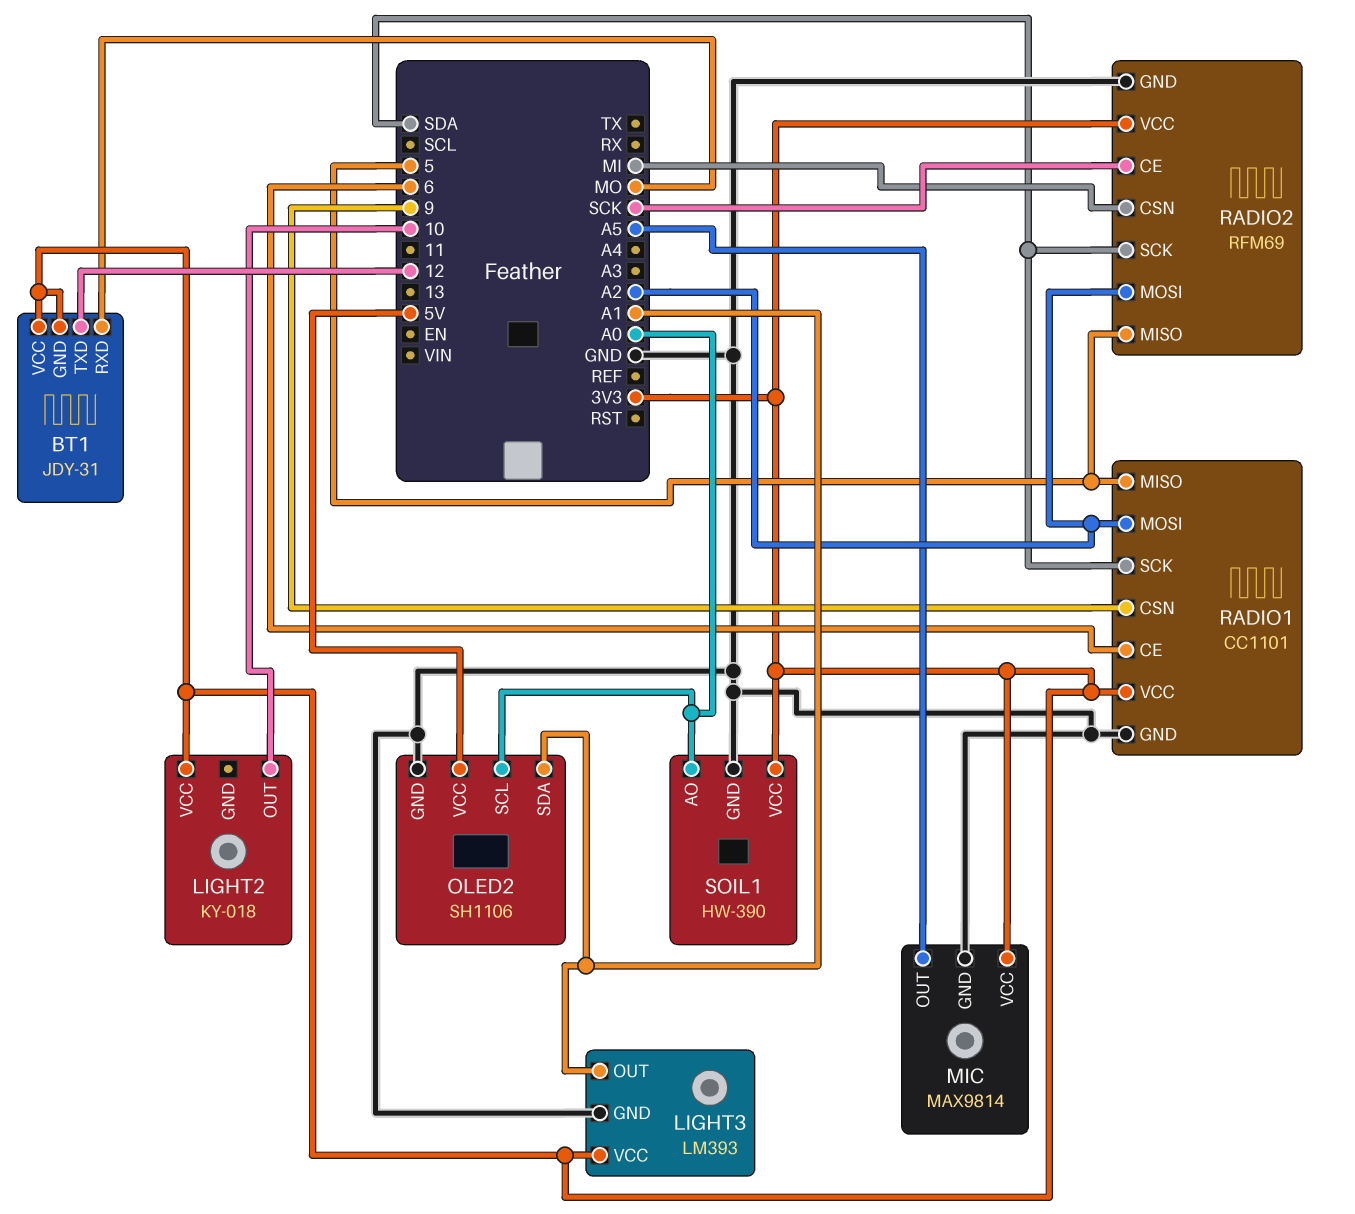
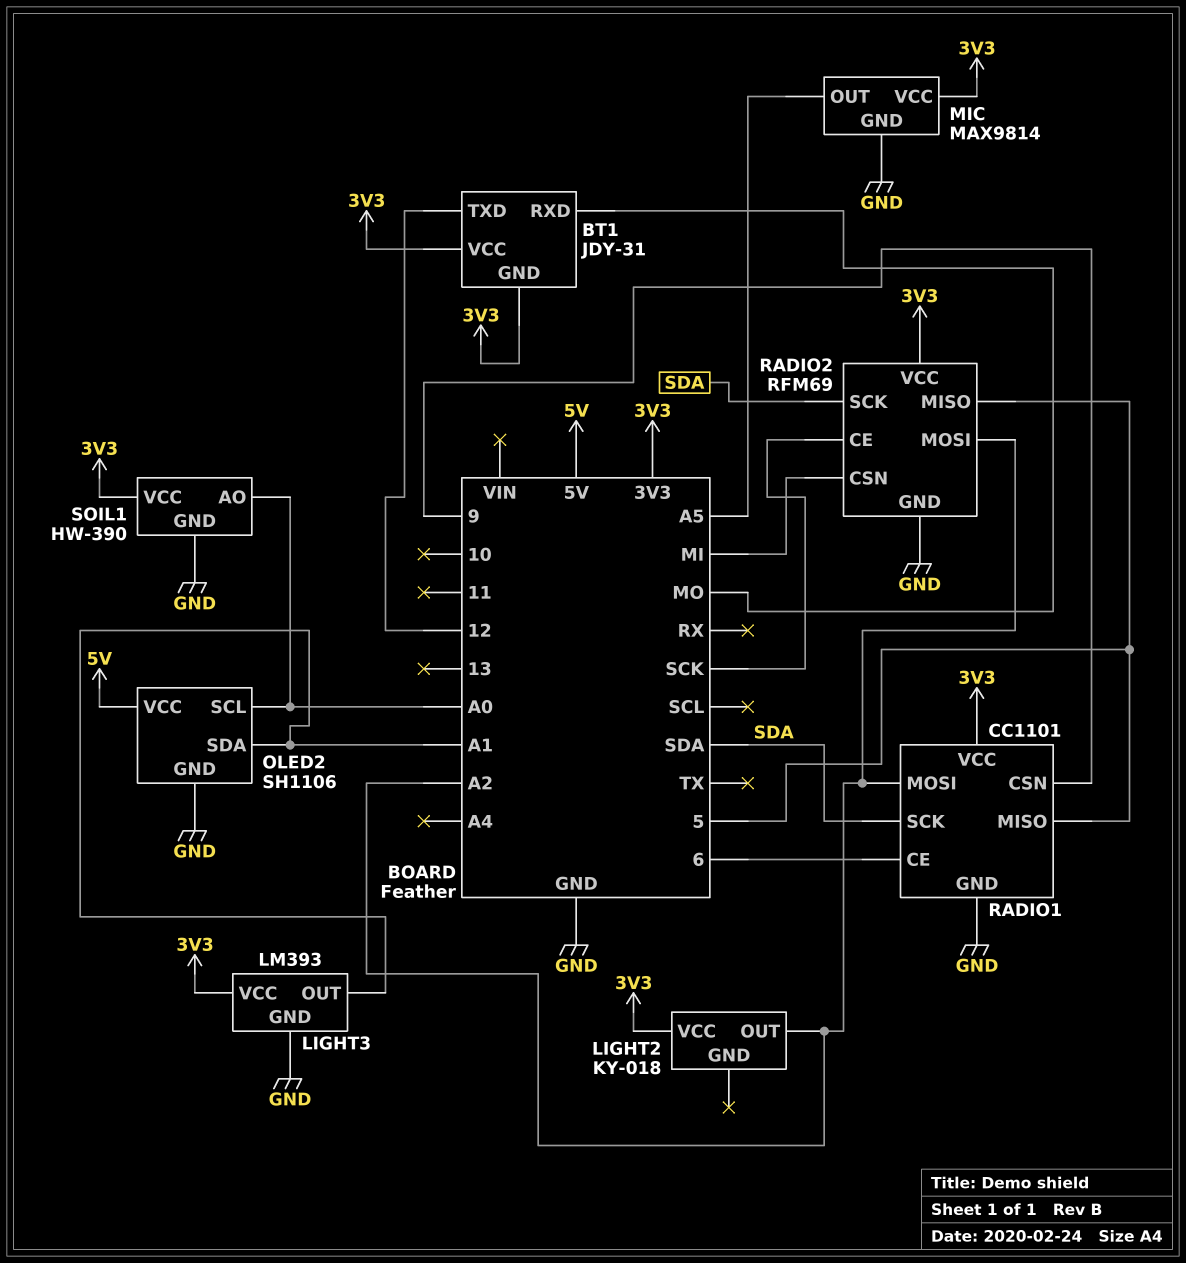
LIGHT2 pin OUT: 10 -> A2

